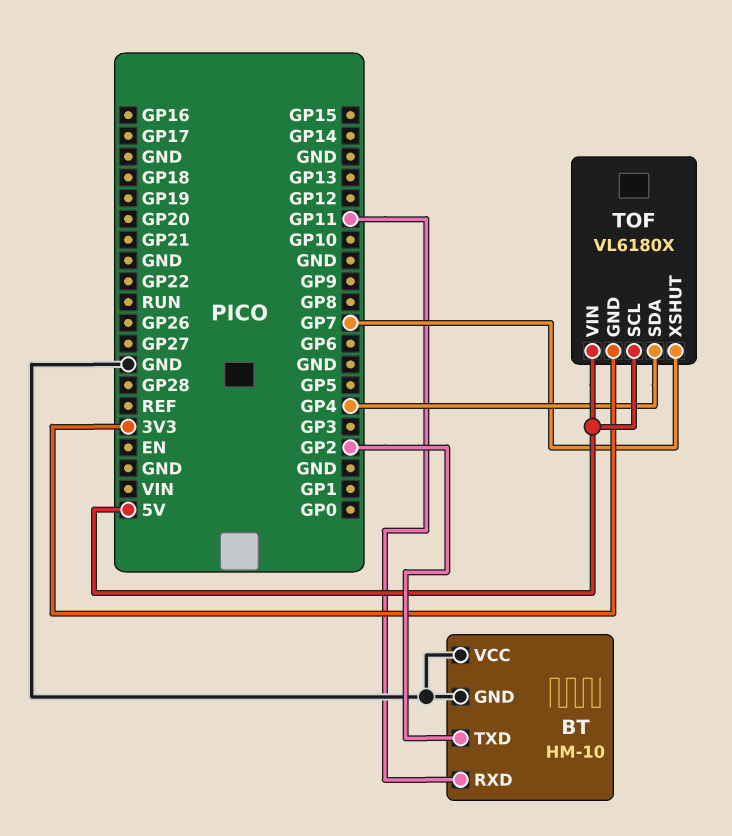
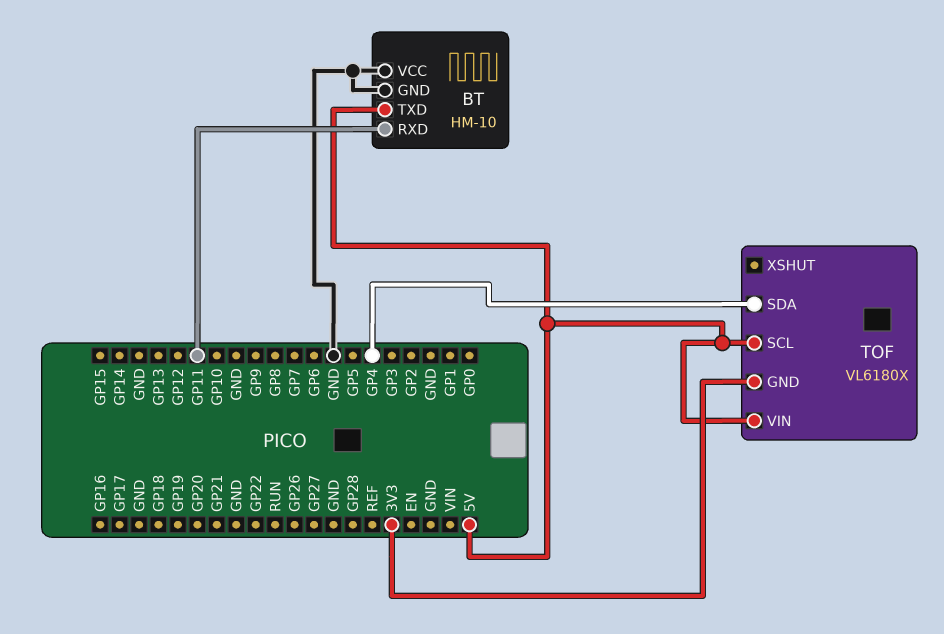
BT pin TXD: GP2 -> 5V
TOF pin XSHUT: GP7 -> none

